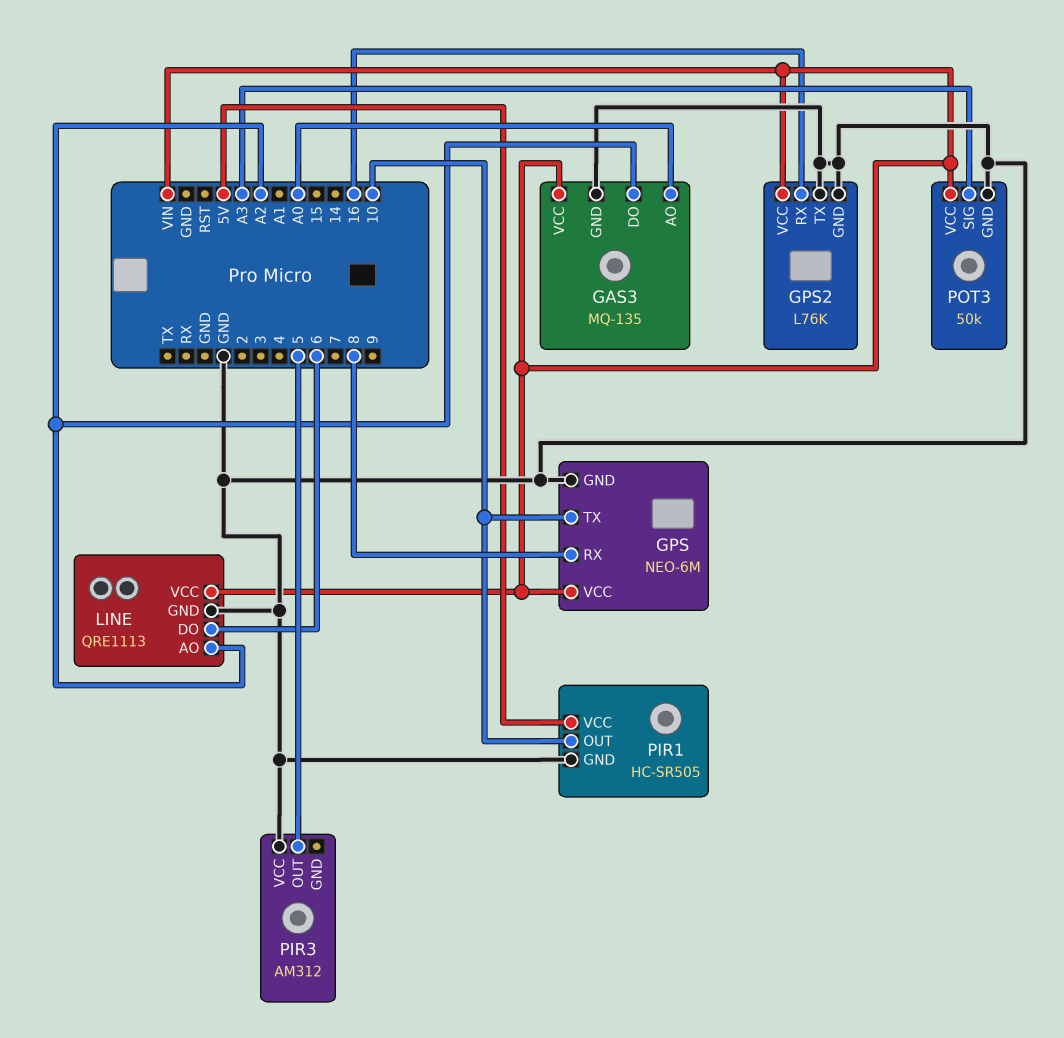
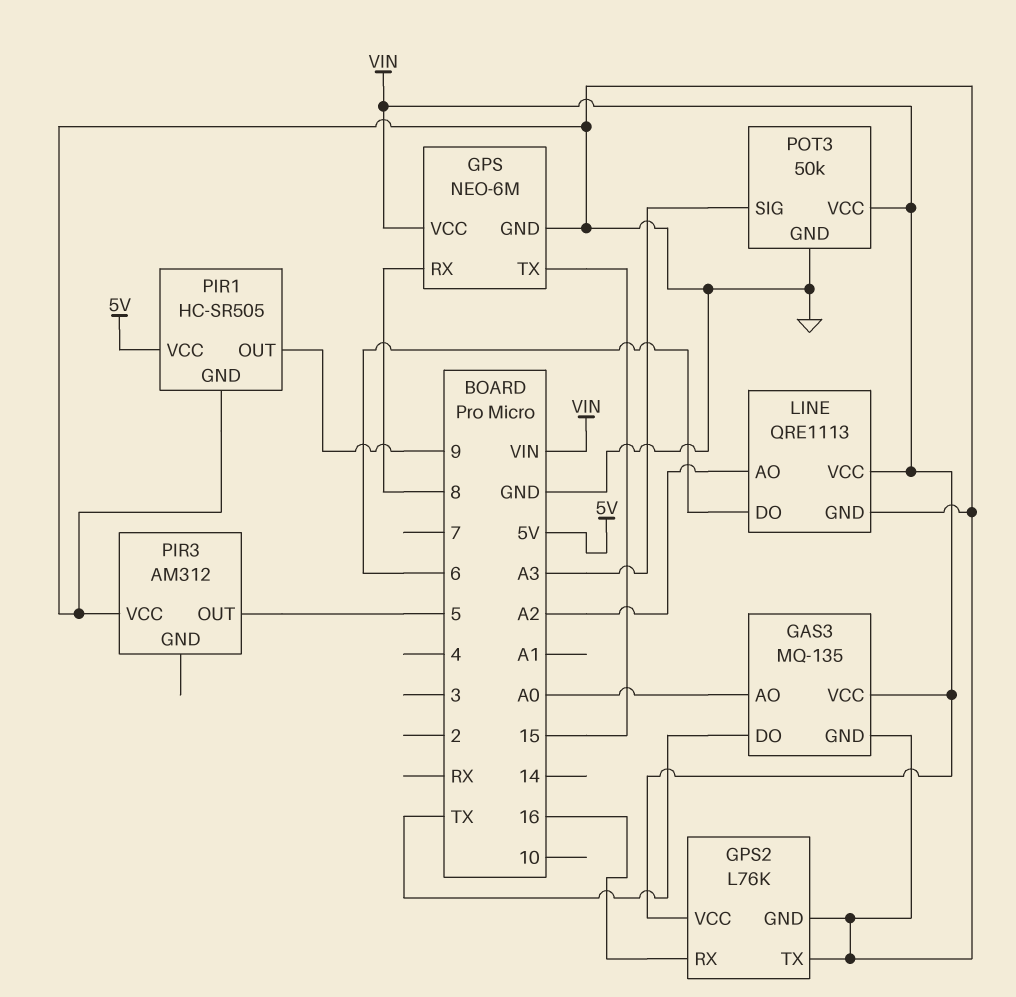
GAS3 pin DO: A2 -> TX
GPS pin TX: 10 -> 15
PIR1 pin OUT: 10 -> 9

